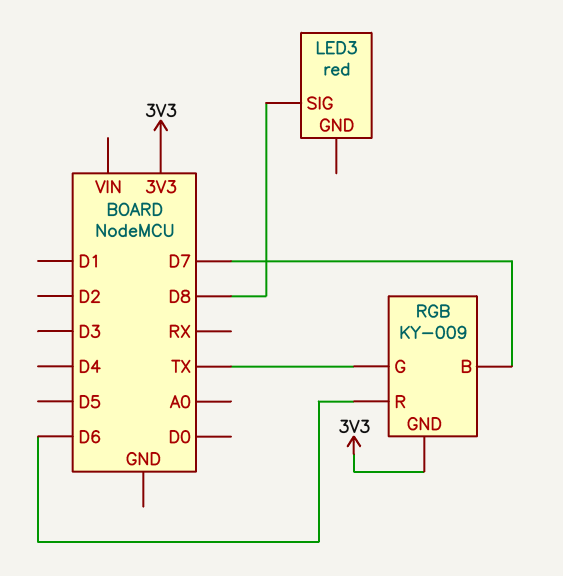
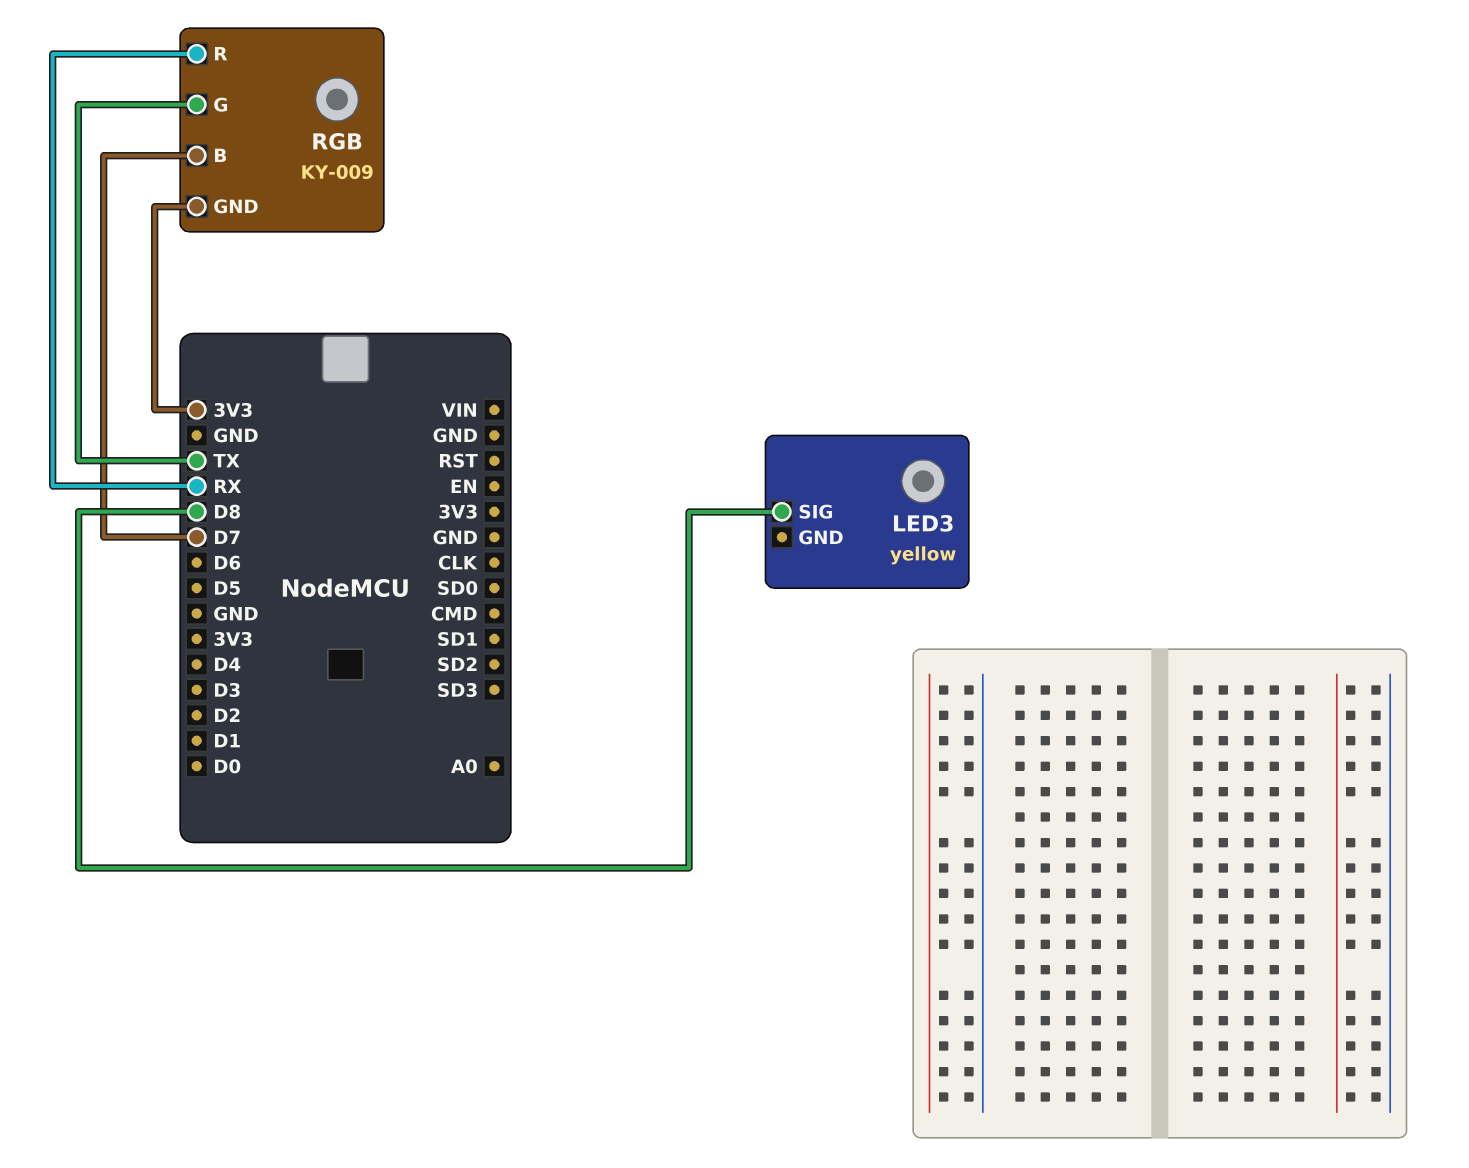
LED3: red -> yellow
RGB pin R: D6 -> RX

